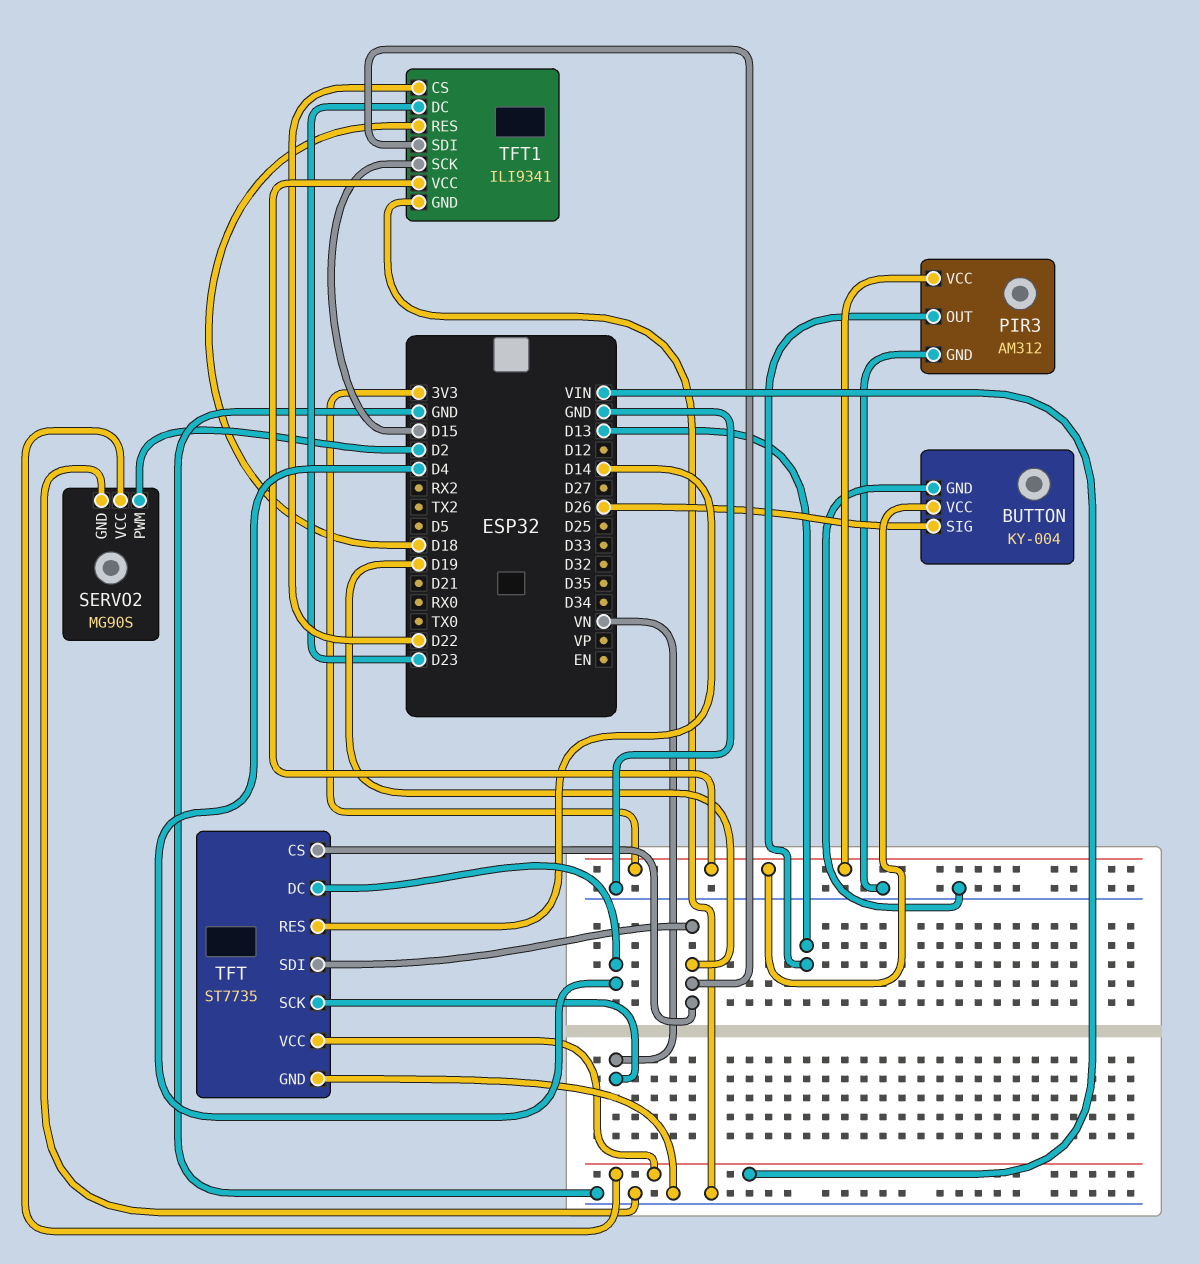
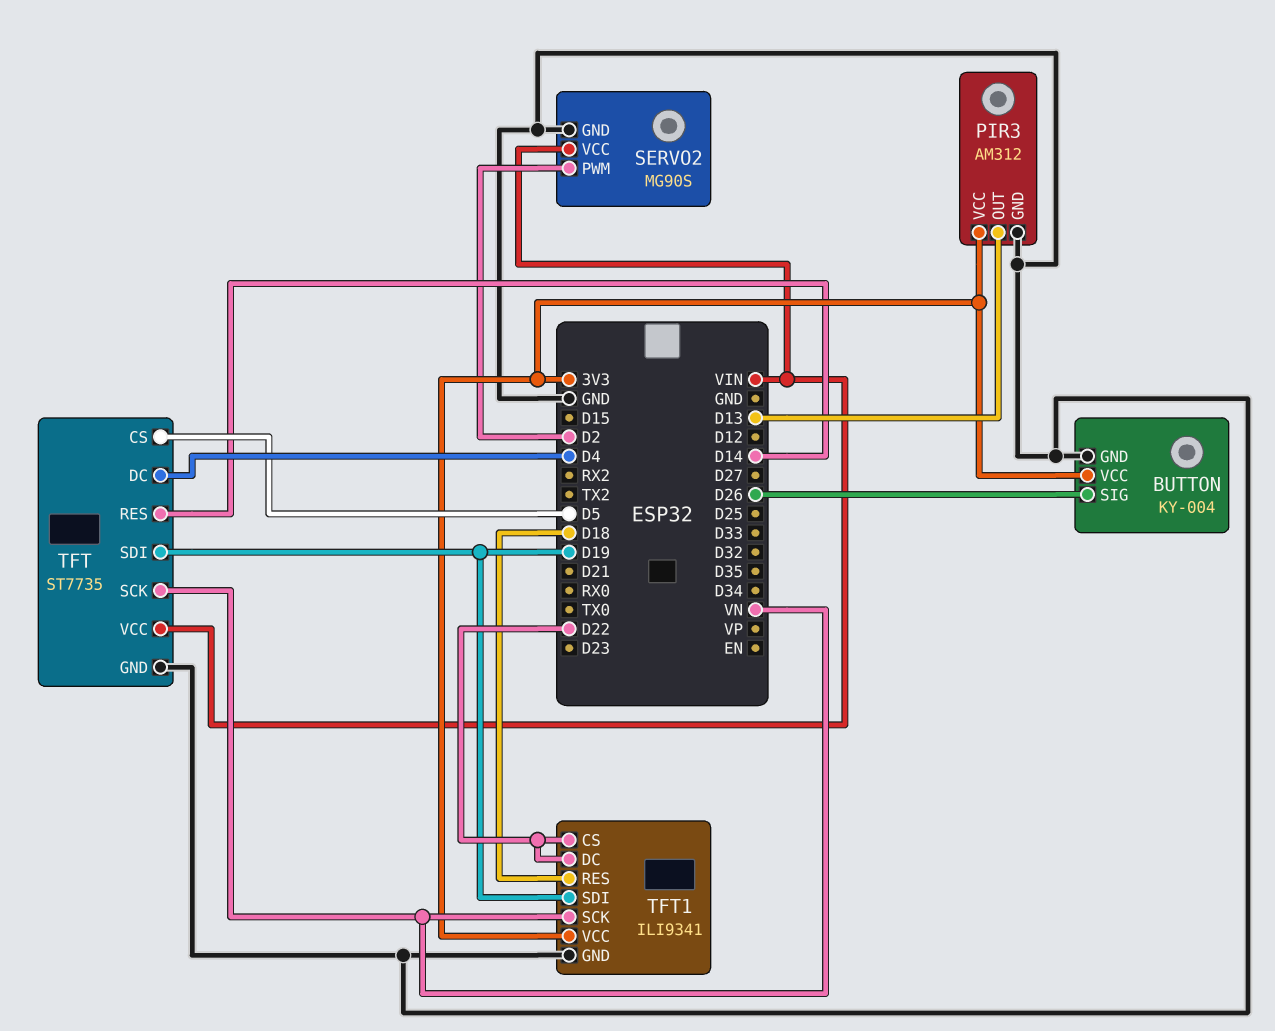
TFT pin CS: D19 -> D5
TFT1 pin DC: D23 -> D22
TFT1 pin SCK: D15 -> VN

